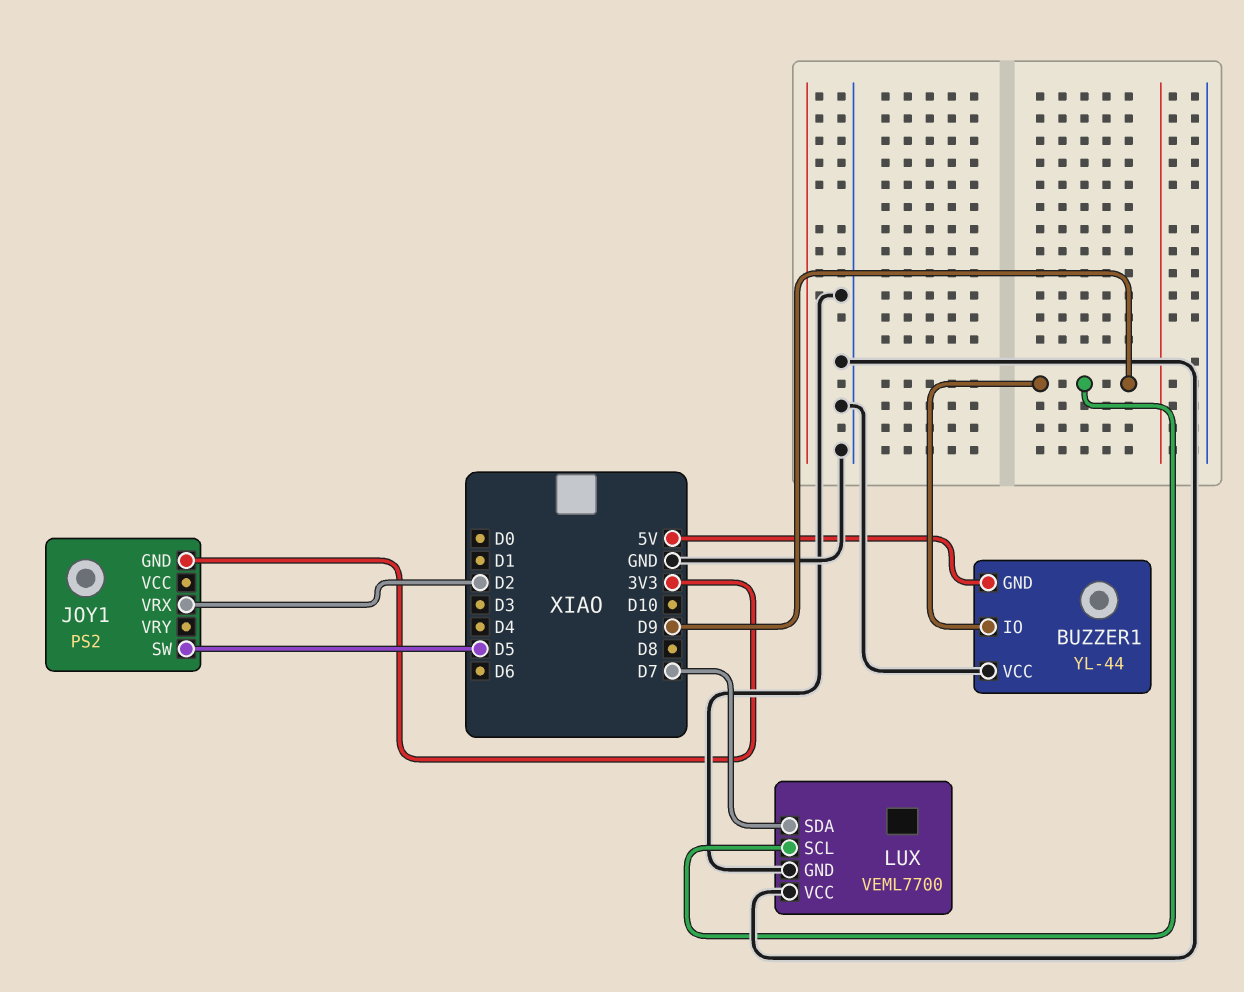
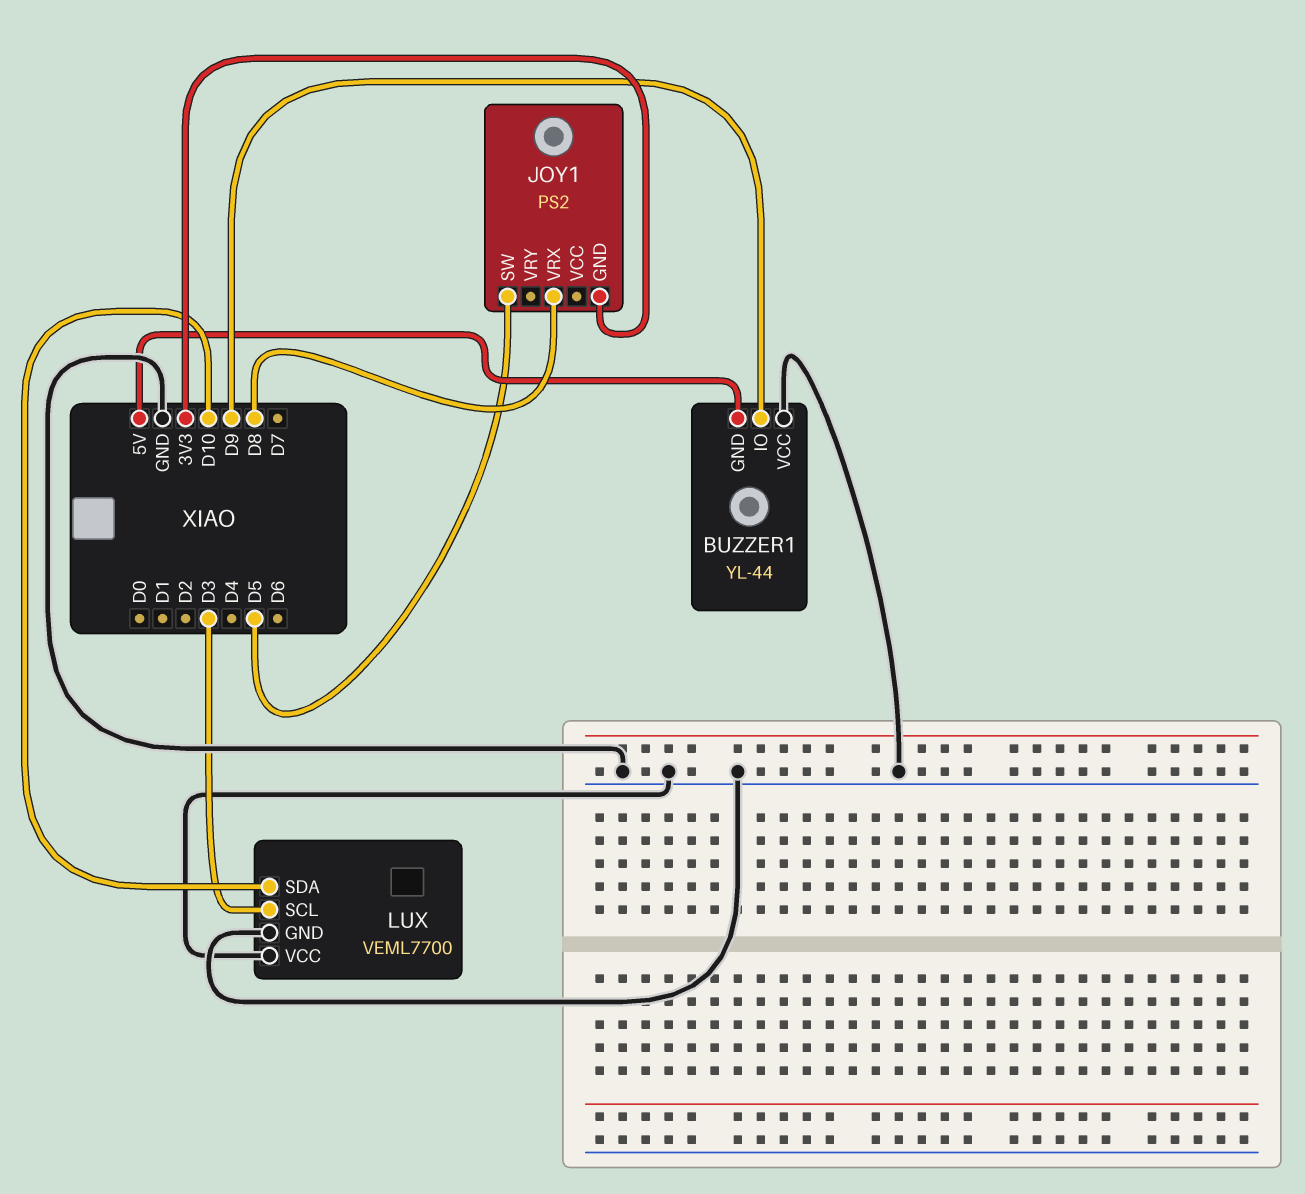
JOY1 pin VRX: D2 -> D8
LUX pin SCL: D9 -> D3
LUX pin SDA: D7 -> D10

